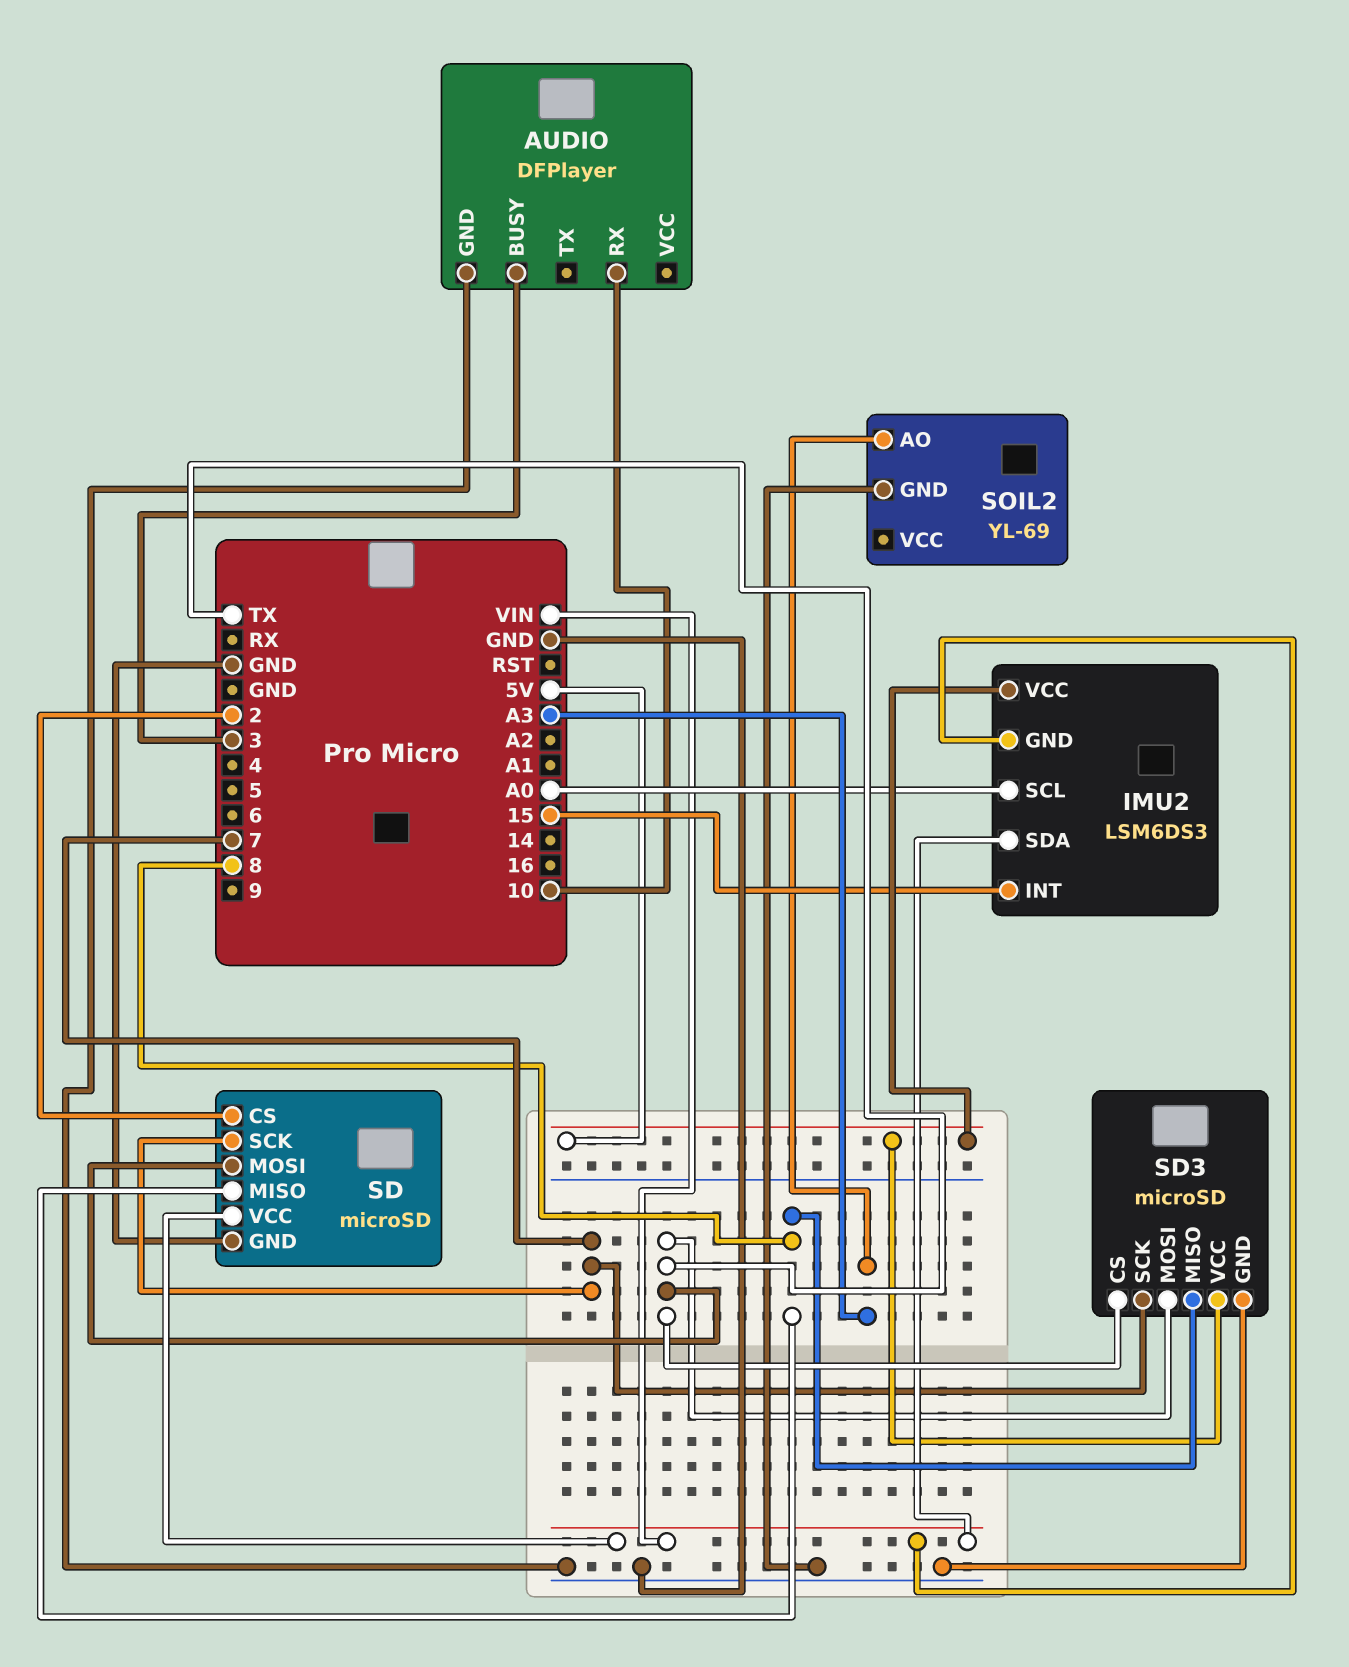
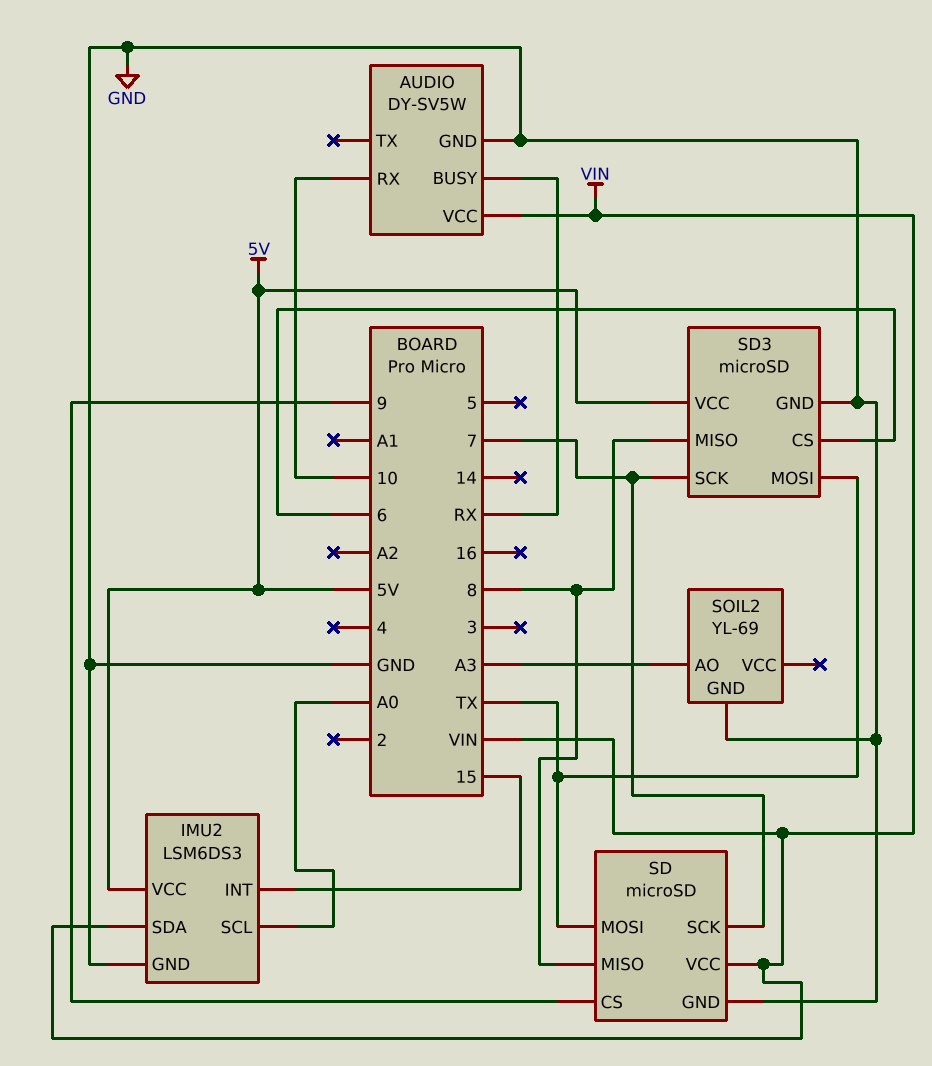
AUDIO: DFPlayer -> DY-SV5W
AUDIO pin BUSY: 3 -> RX
AUDIO pin VCC: none -> VIN
IMU2 pin GND: VIN -> GND
SD pin CS: 2 -> 9
SD3 pin CS: TX -> 6

